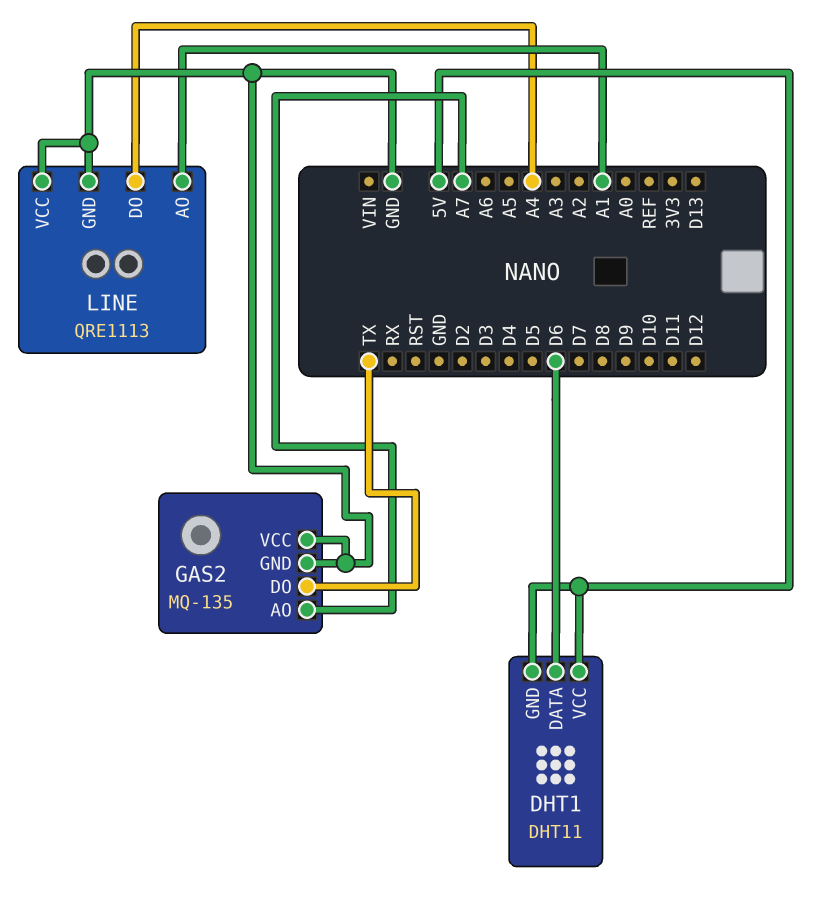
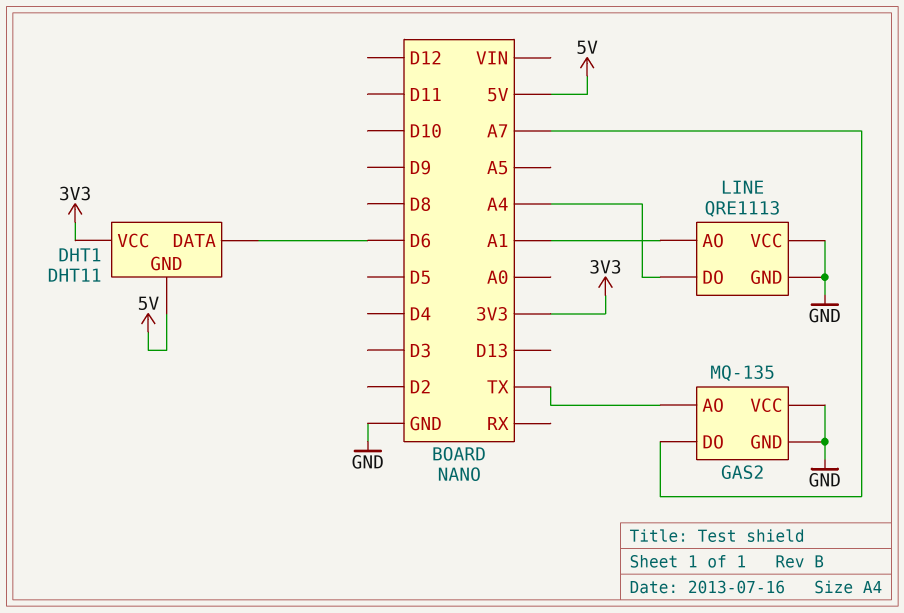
DHT1 pin VCC: 5V -> 3V3
GAS2 pin AO: A7 -> TX
GAS2 pin DO: TX -> A7

